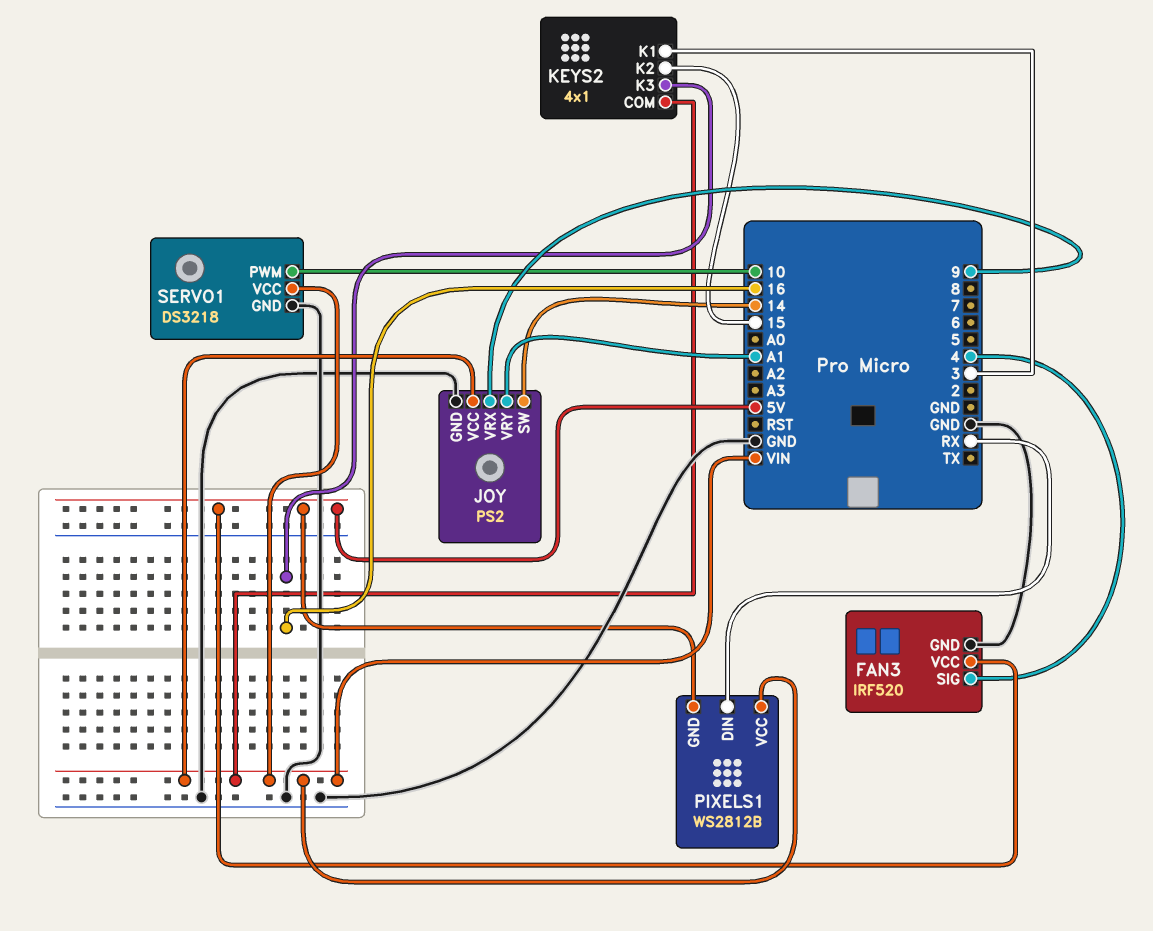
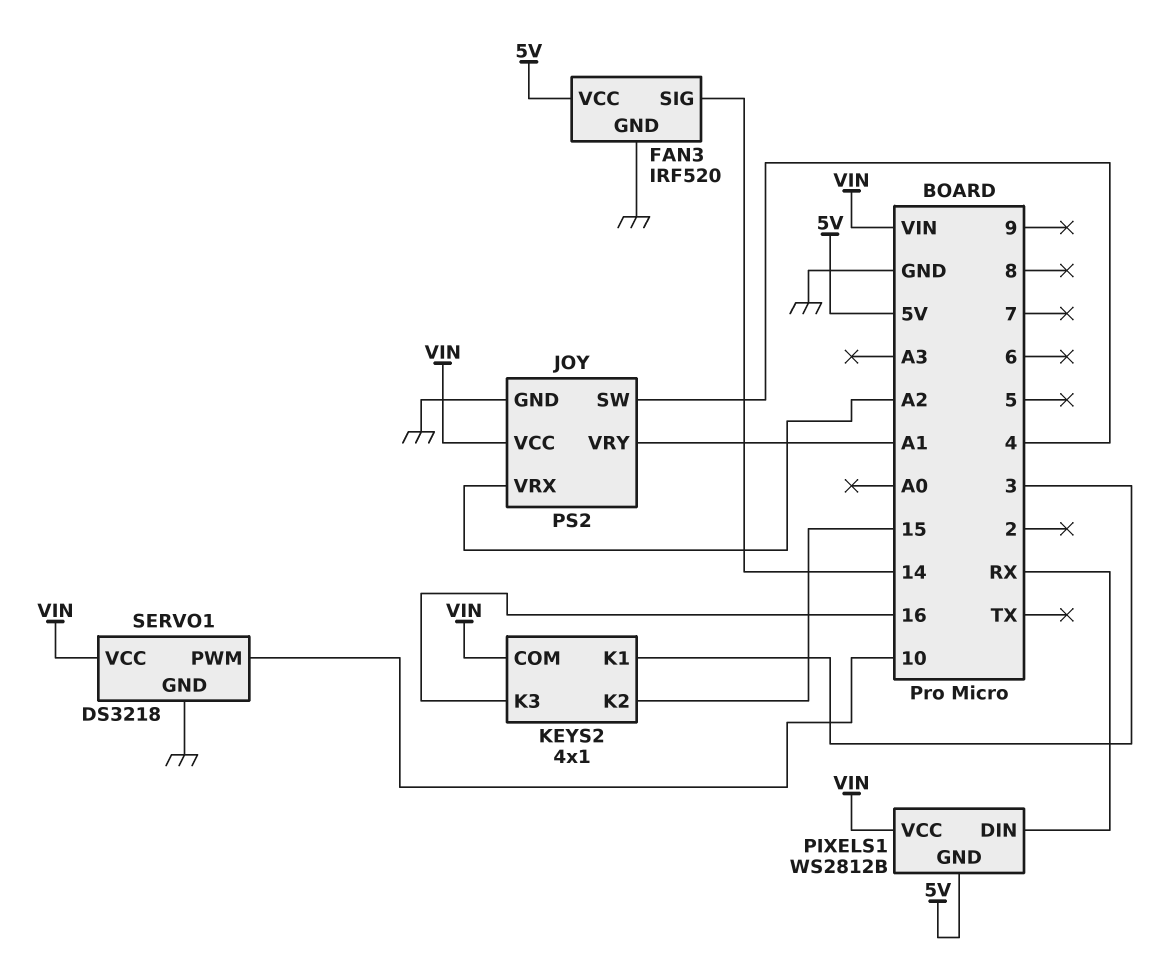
FAN3 pin SIG: 4 -> 14
JOY pin SW: 14 -> 4
JOY pin VRX: 9 -> A2

